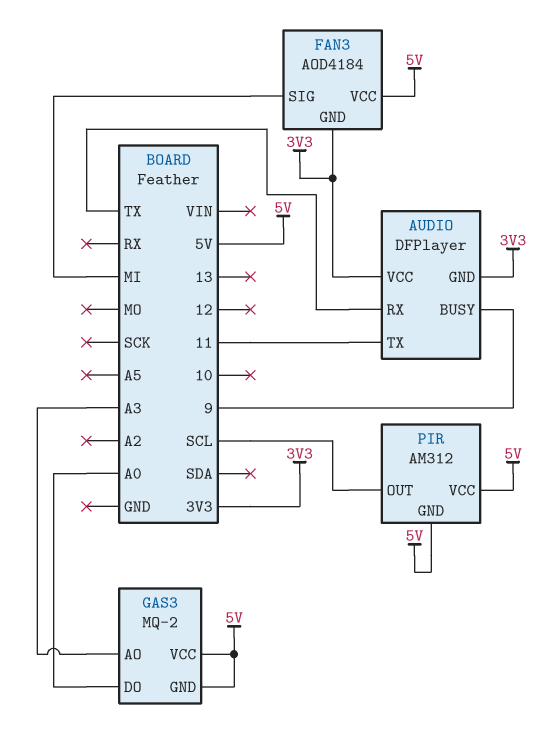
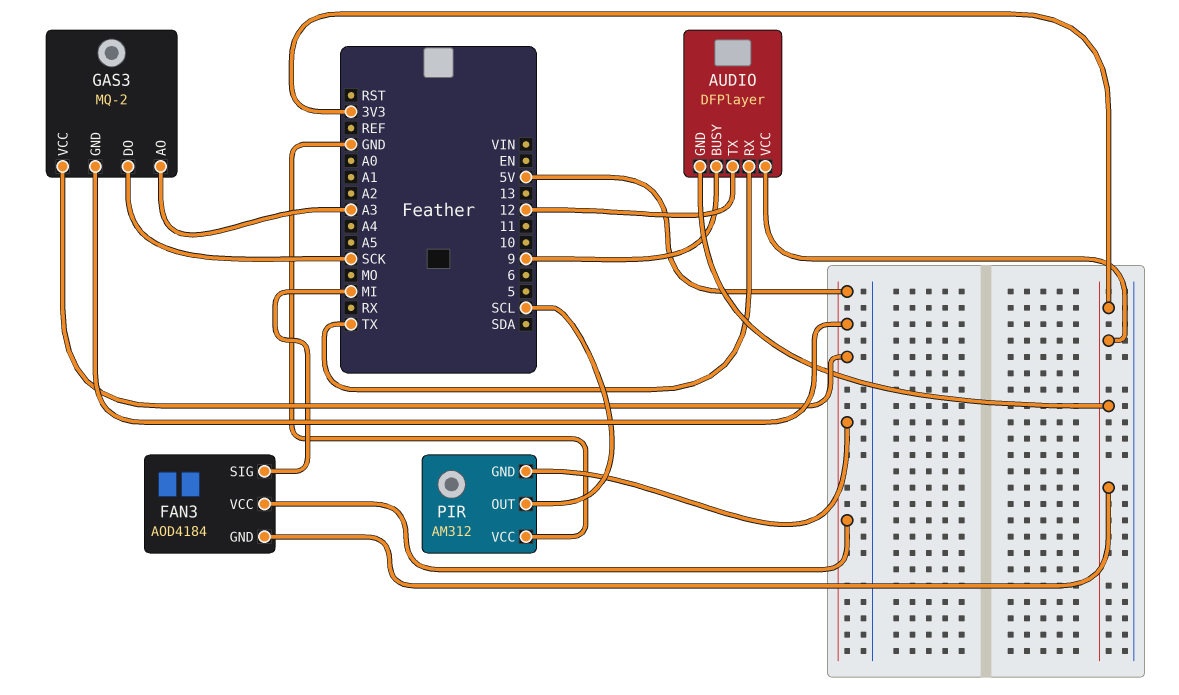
AUDIO pin TX: 11 -> 12
GAS3 pin DO: A0 -> SCK
PIR pin VCC: 5V -> GND

